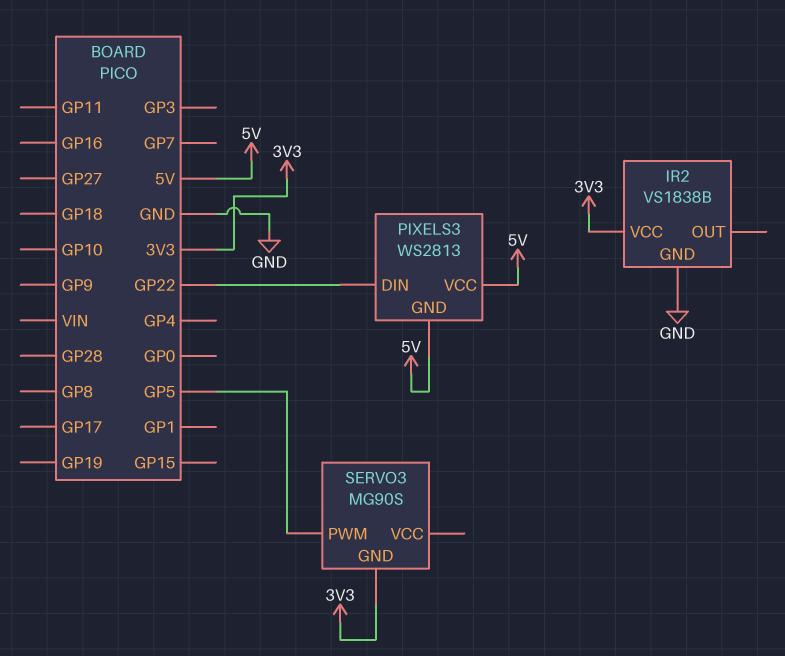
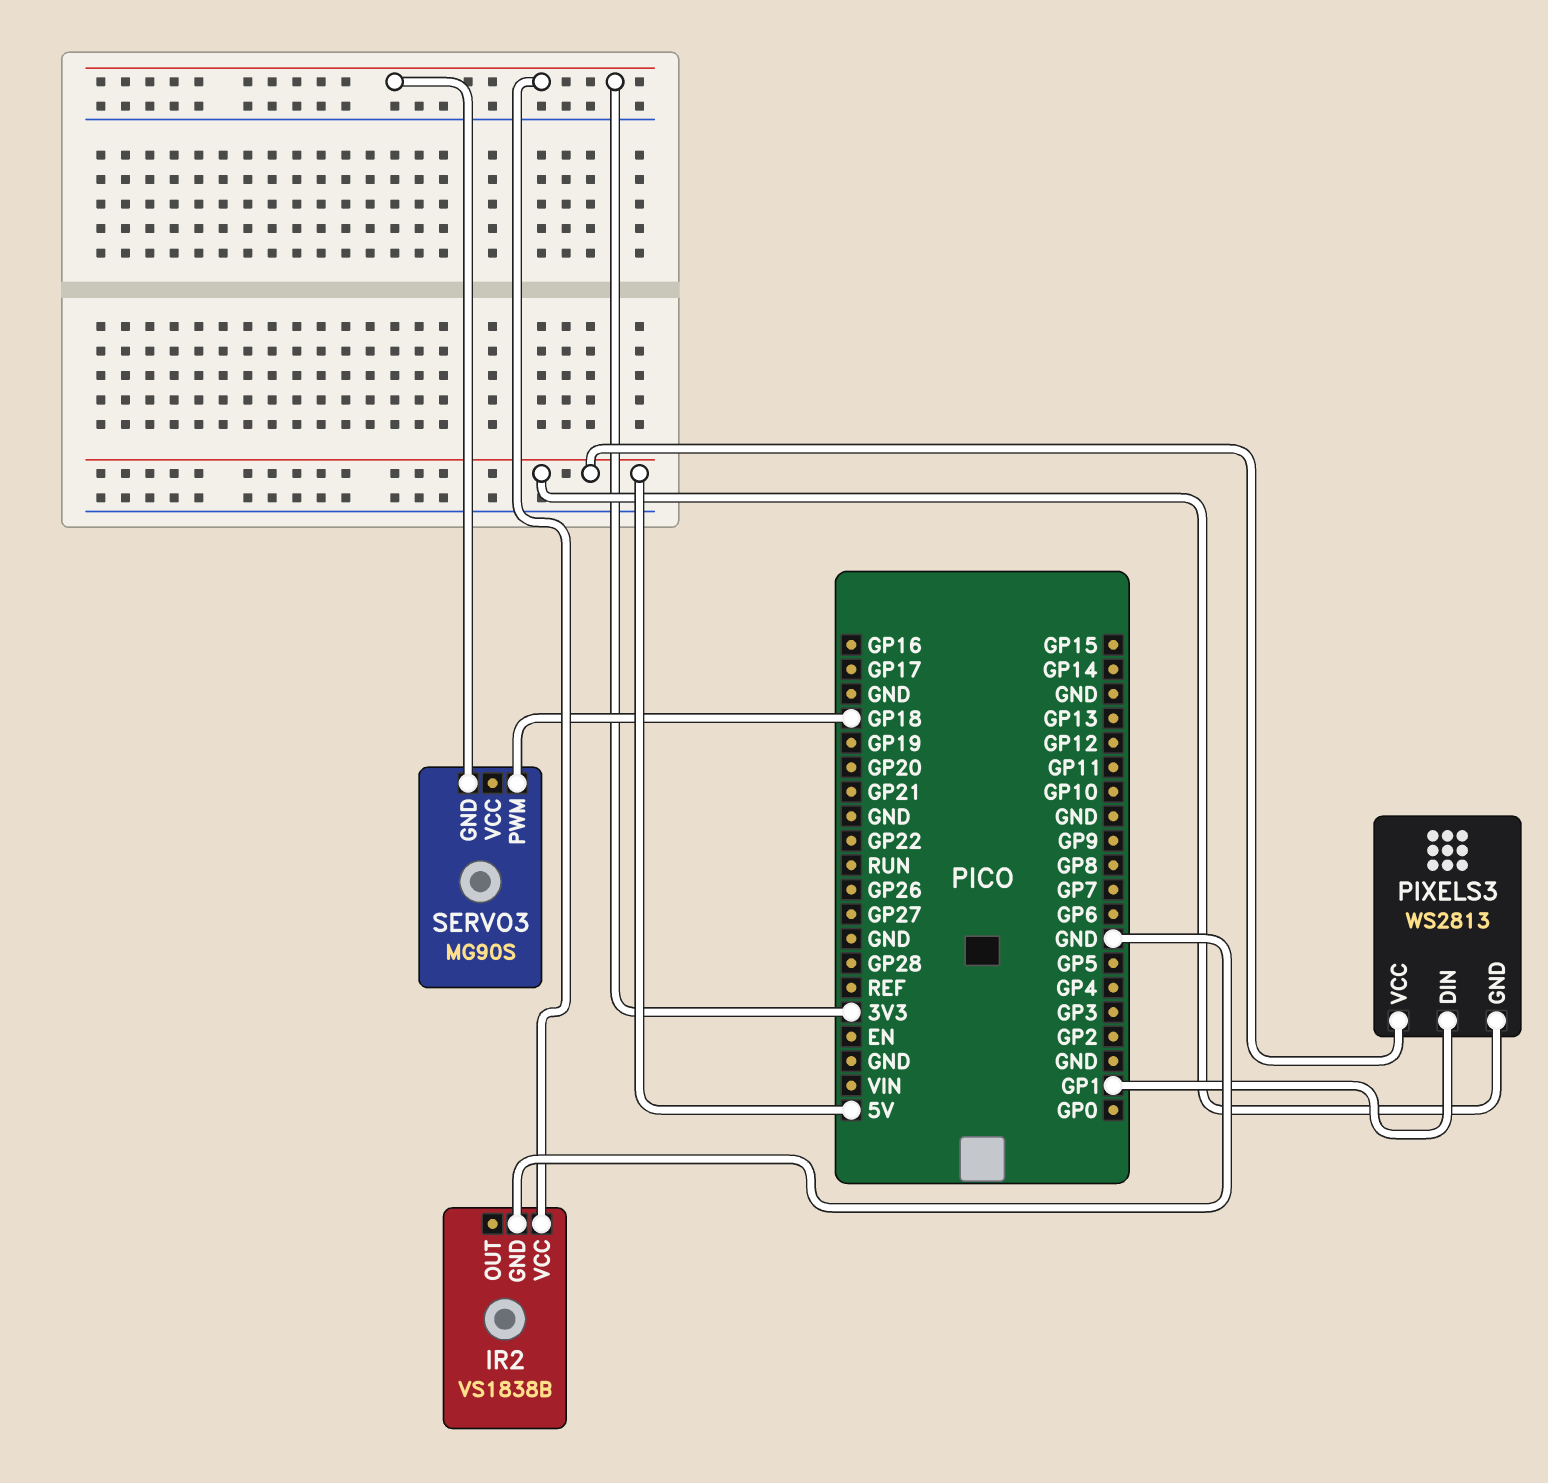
PIXELS3 pin DIN: GP22 -> GP1
SERVO3 pin PWM: GP5 -> GP18

